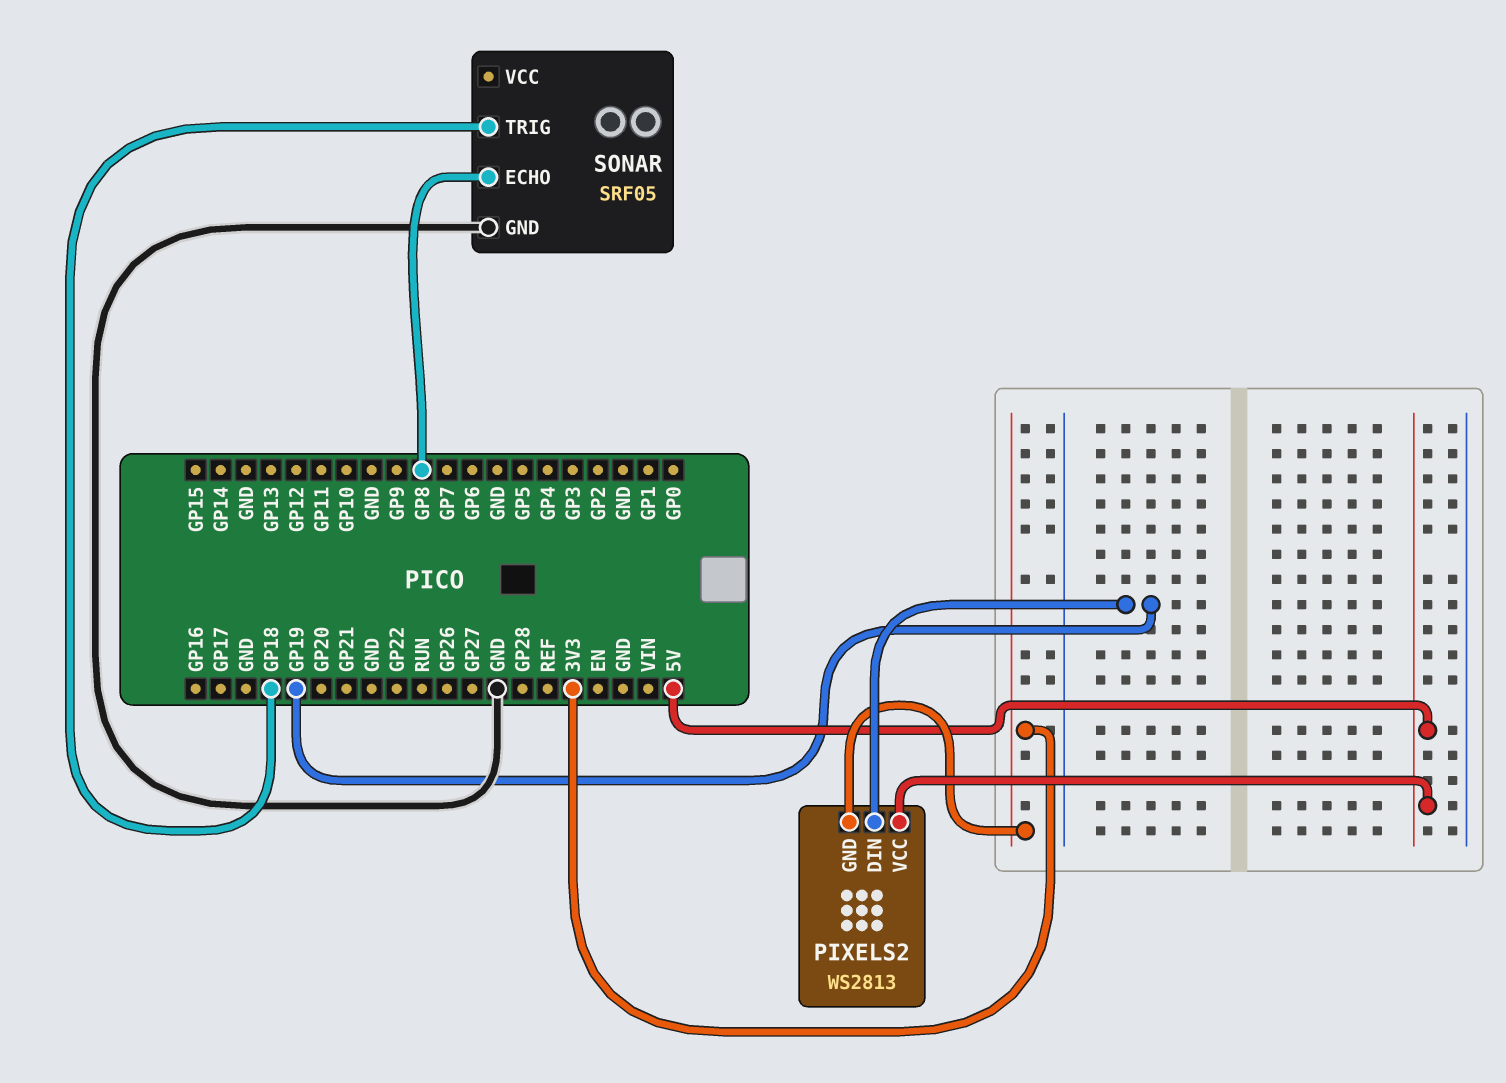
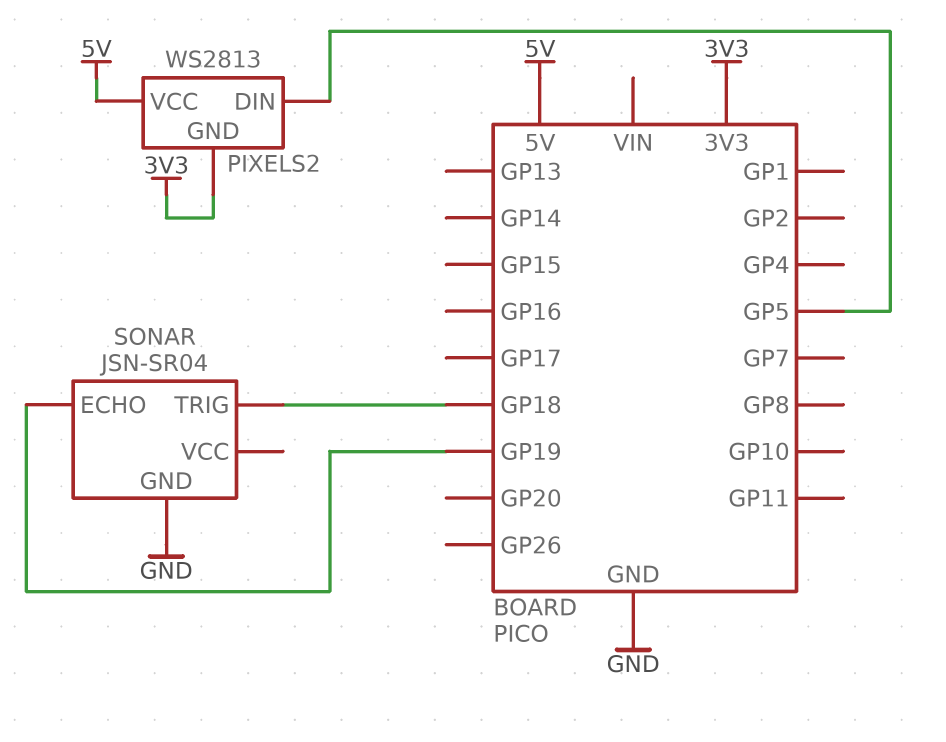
PIXELS2 pin DIN: GP19 -> GP5
SONAR: SRF05 -> JSN-SR04
SONAR pin ECHO: GP8 -> GP19

